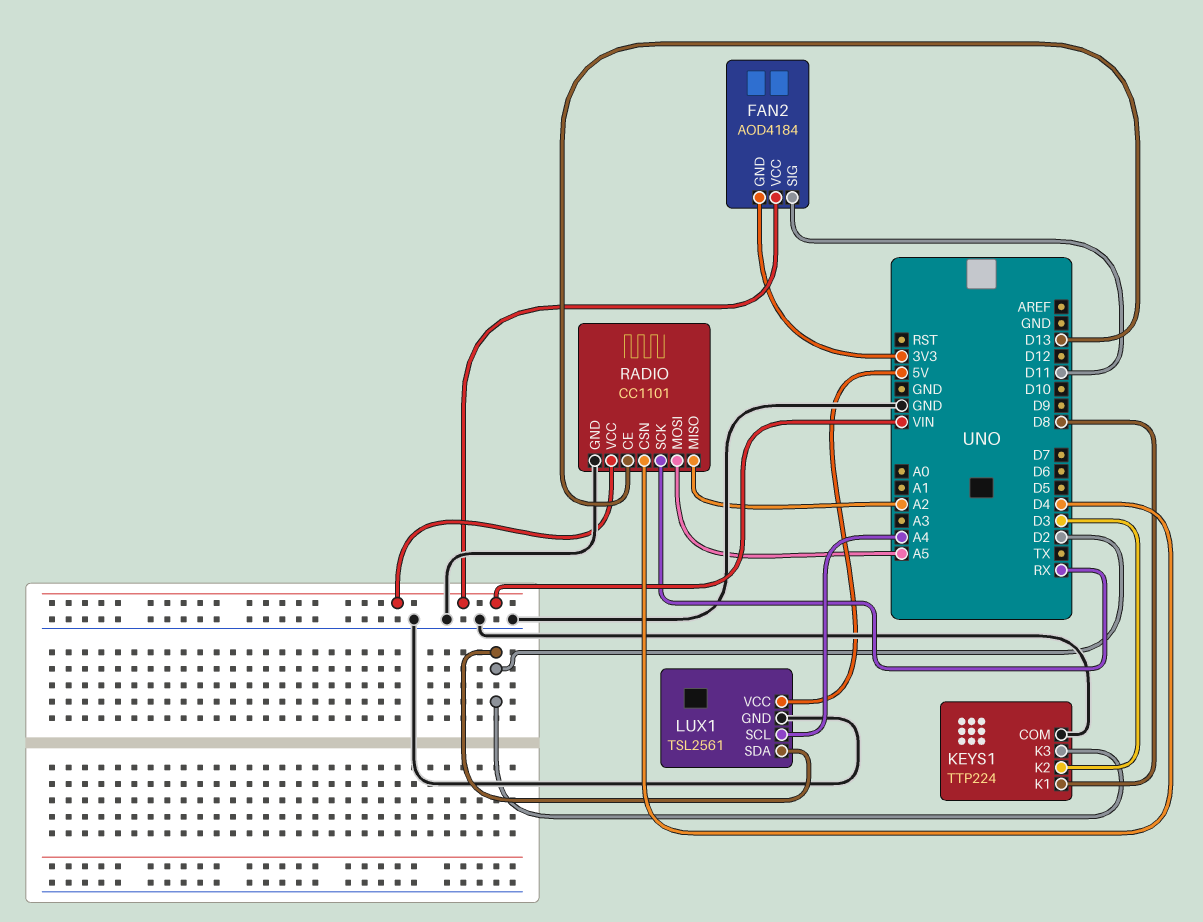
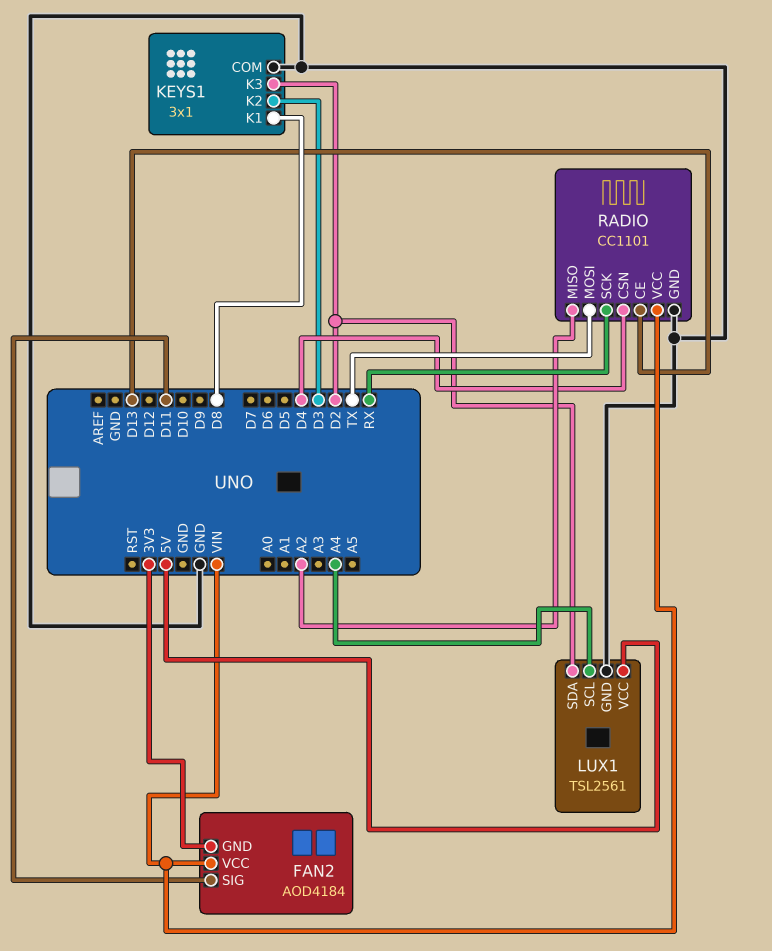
KEYS1: TTP224 -> 3x1
RADIO pin MOSI: A5 -> TX

